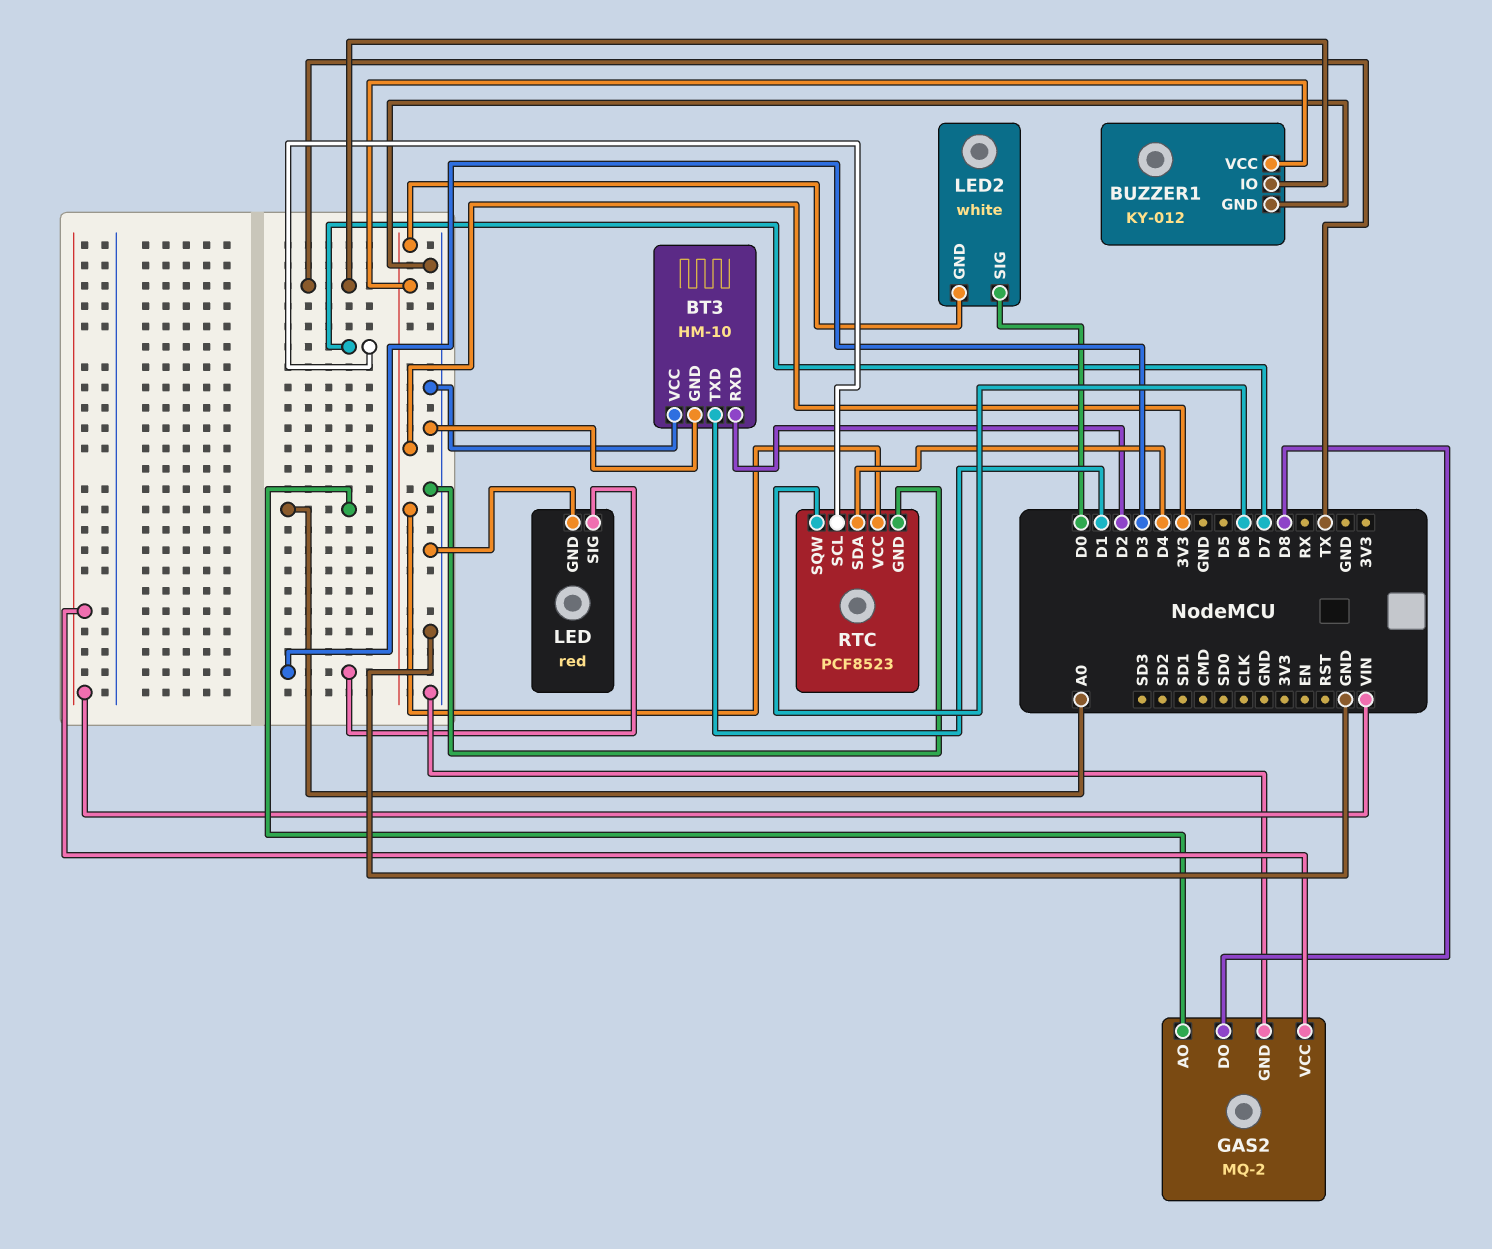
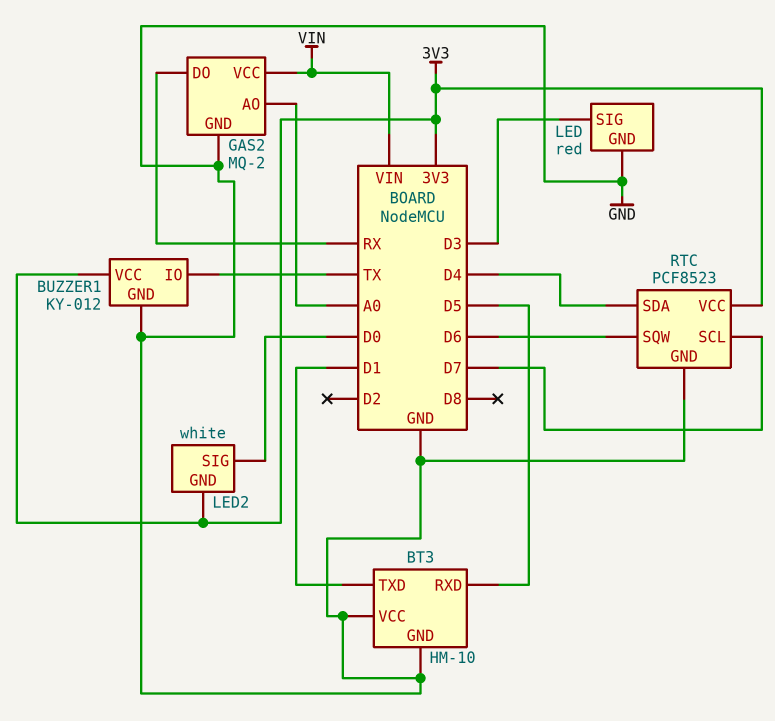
BT3 pin RXD: D2 -> D5
GAS2 pin DO: D8 -> RX

